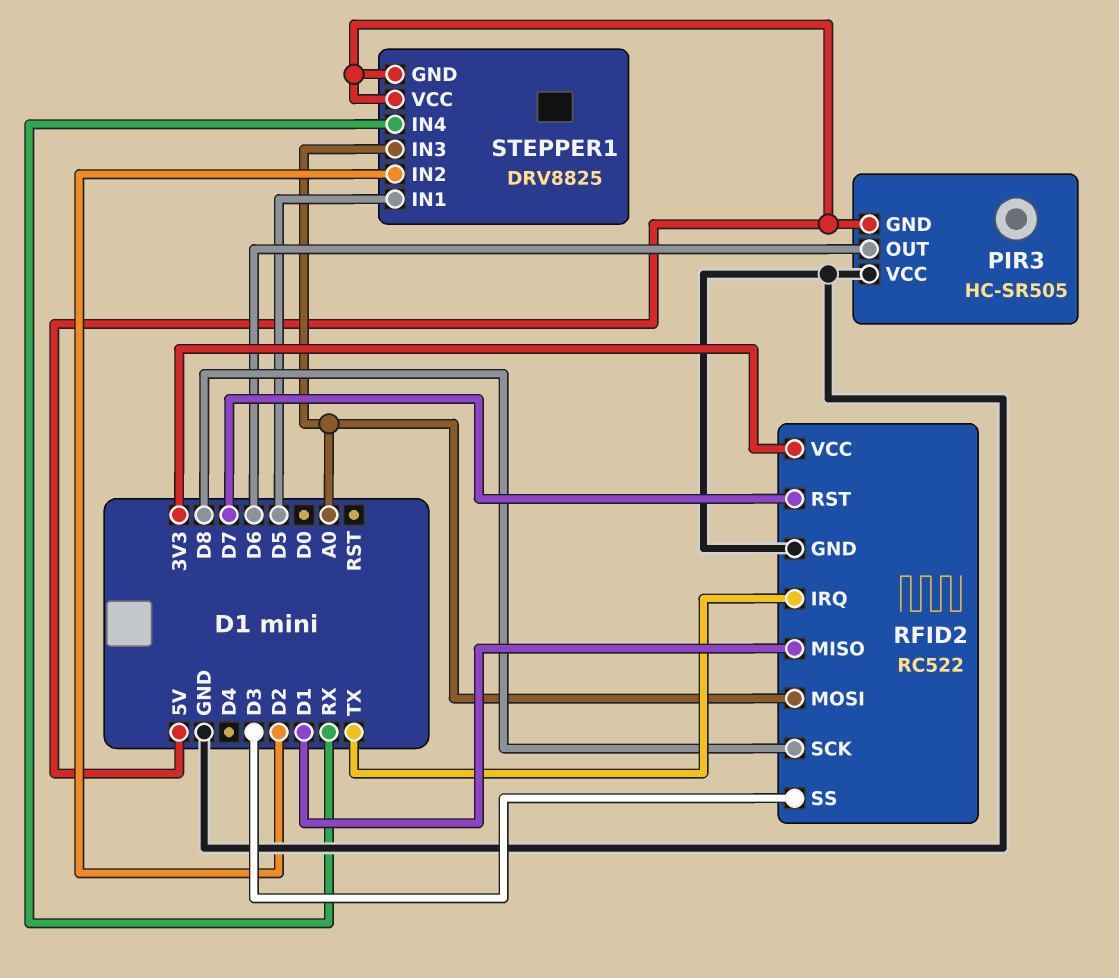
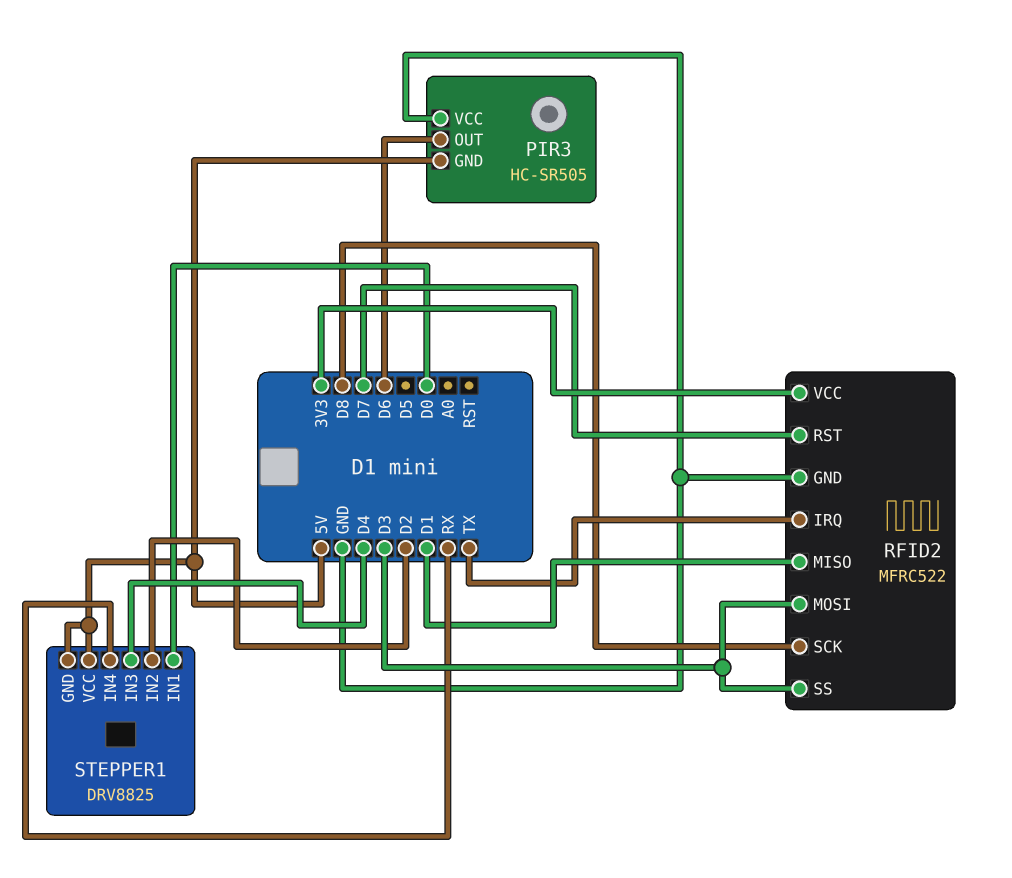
RFID2: RC522 -> MFRC522
RFID2 pin MOSI: A0 -> D3
STEPPER1 pin IN1: D5 -> D0
STEPPER1 pin IN3: A0 -> D4

